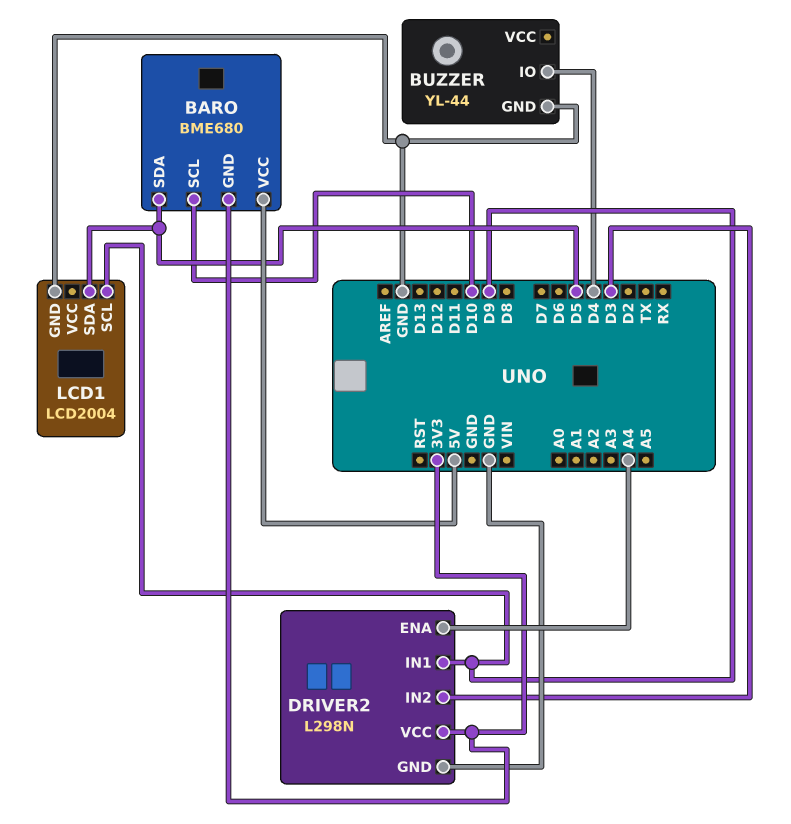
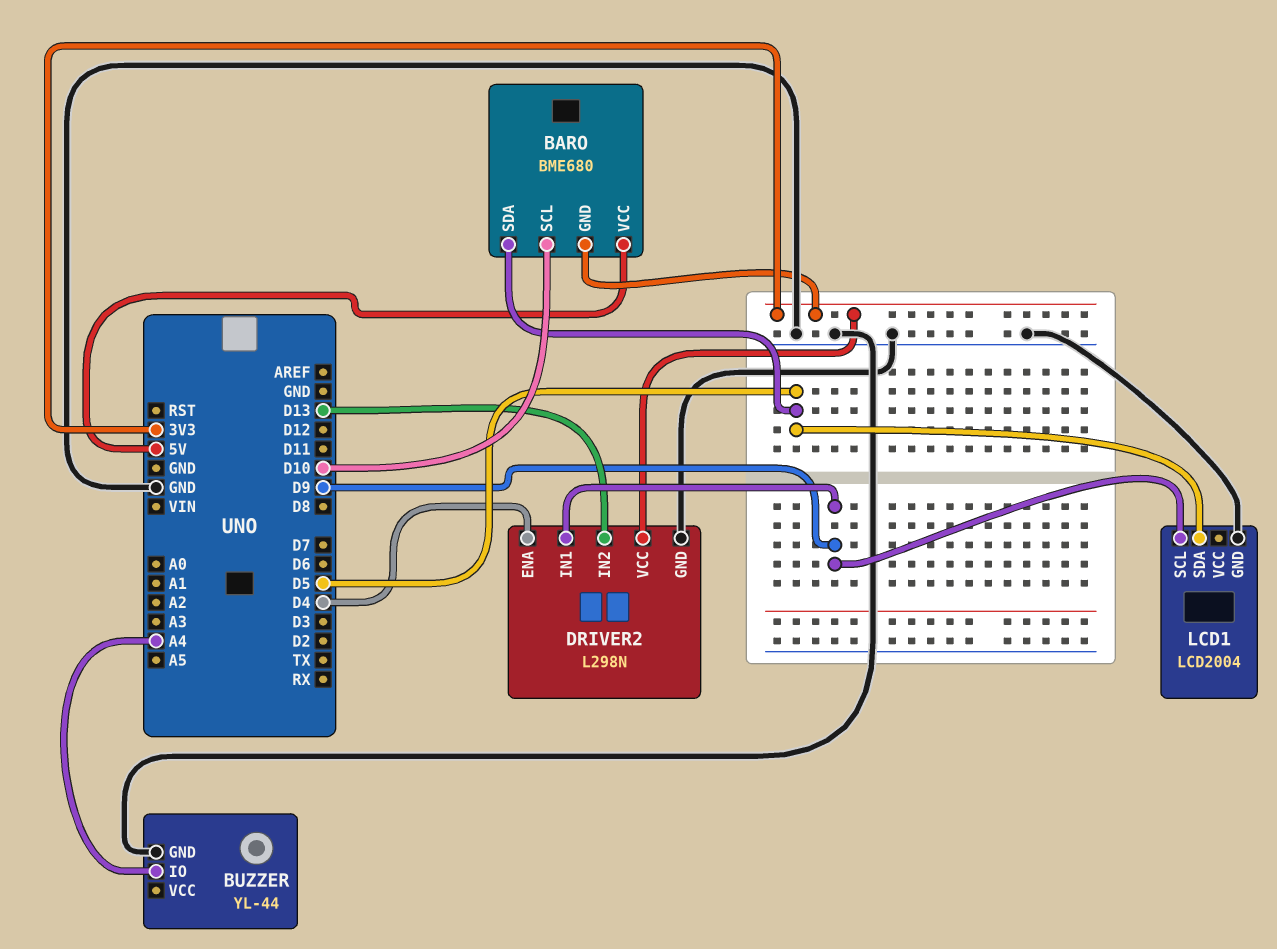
BUZZER pin IO: D4 -> A4
DRIVER2 pin ENA: A4 -> D4
DRIVER2 pin IN2: D3 -> D13

